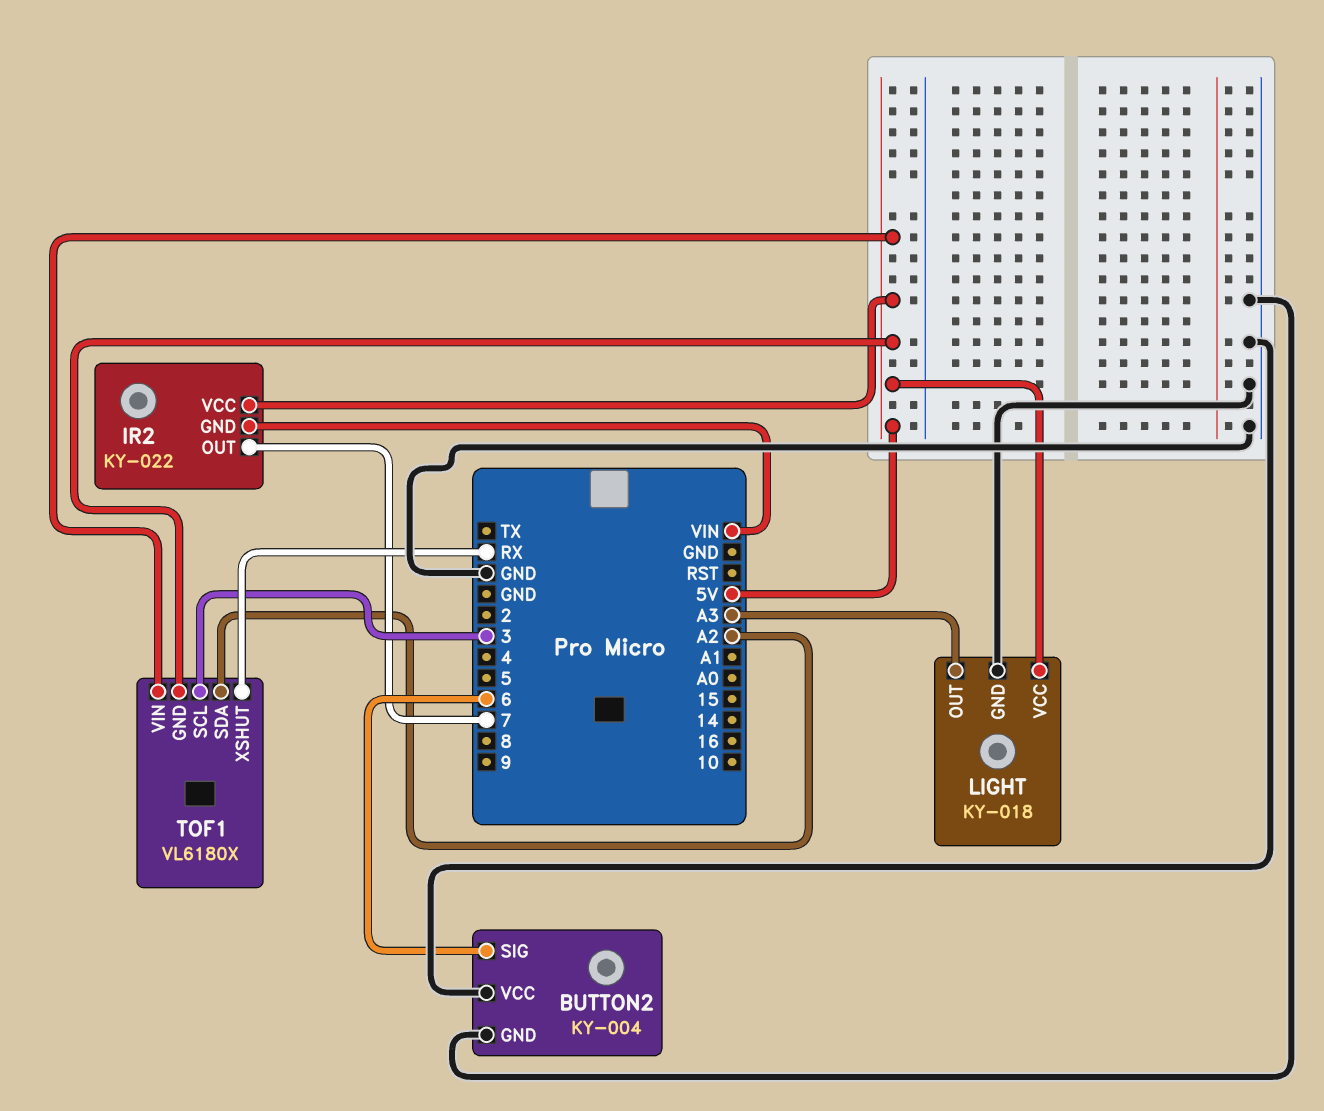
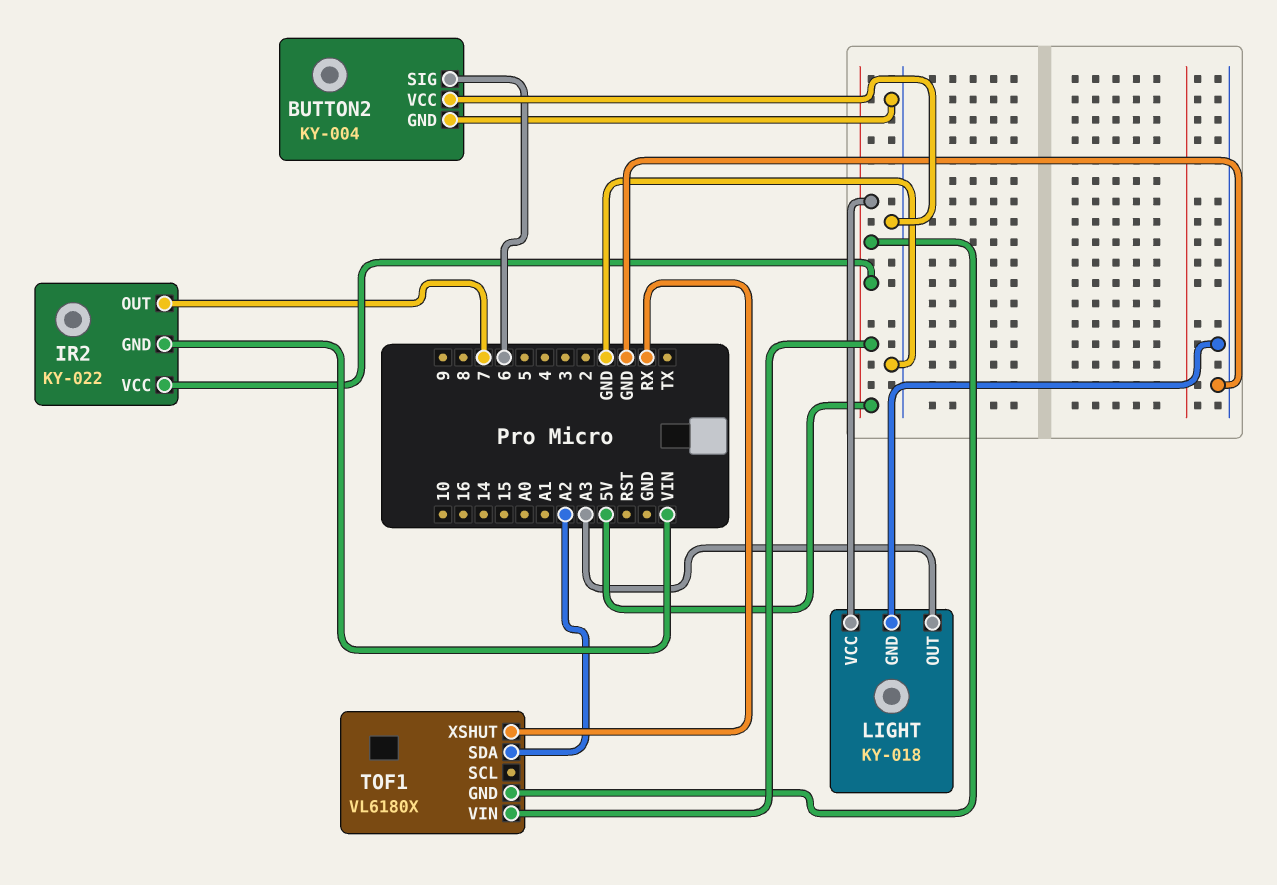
TOF1 pin SCL: 3 -> none

